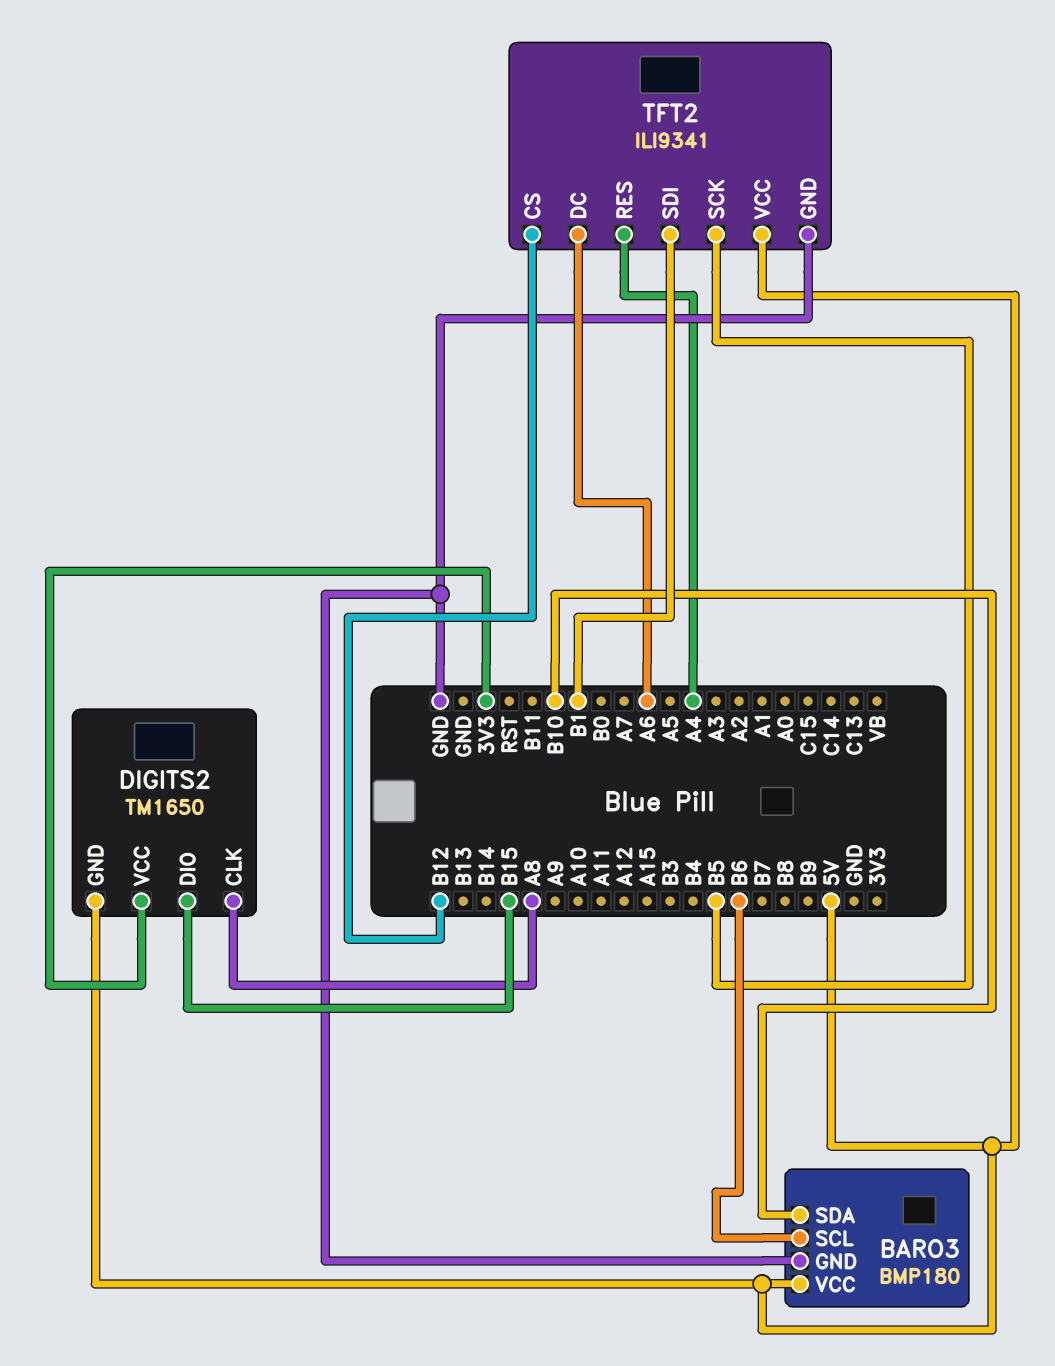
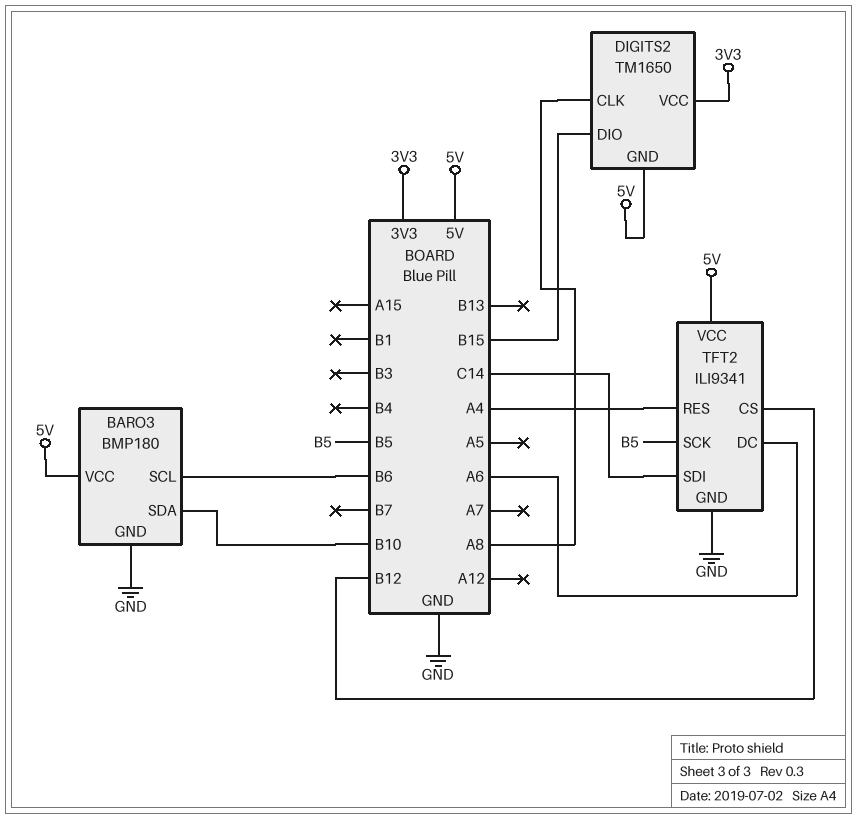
TFT2 pin SDI: B1 -> C14

